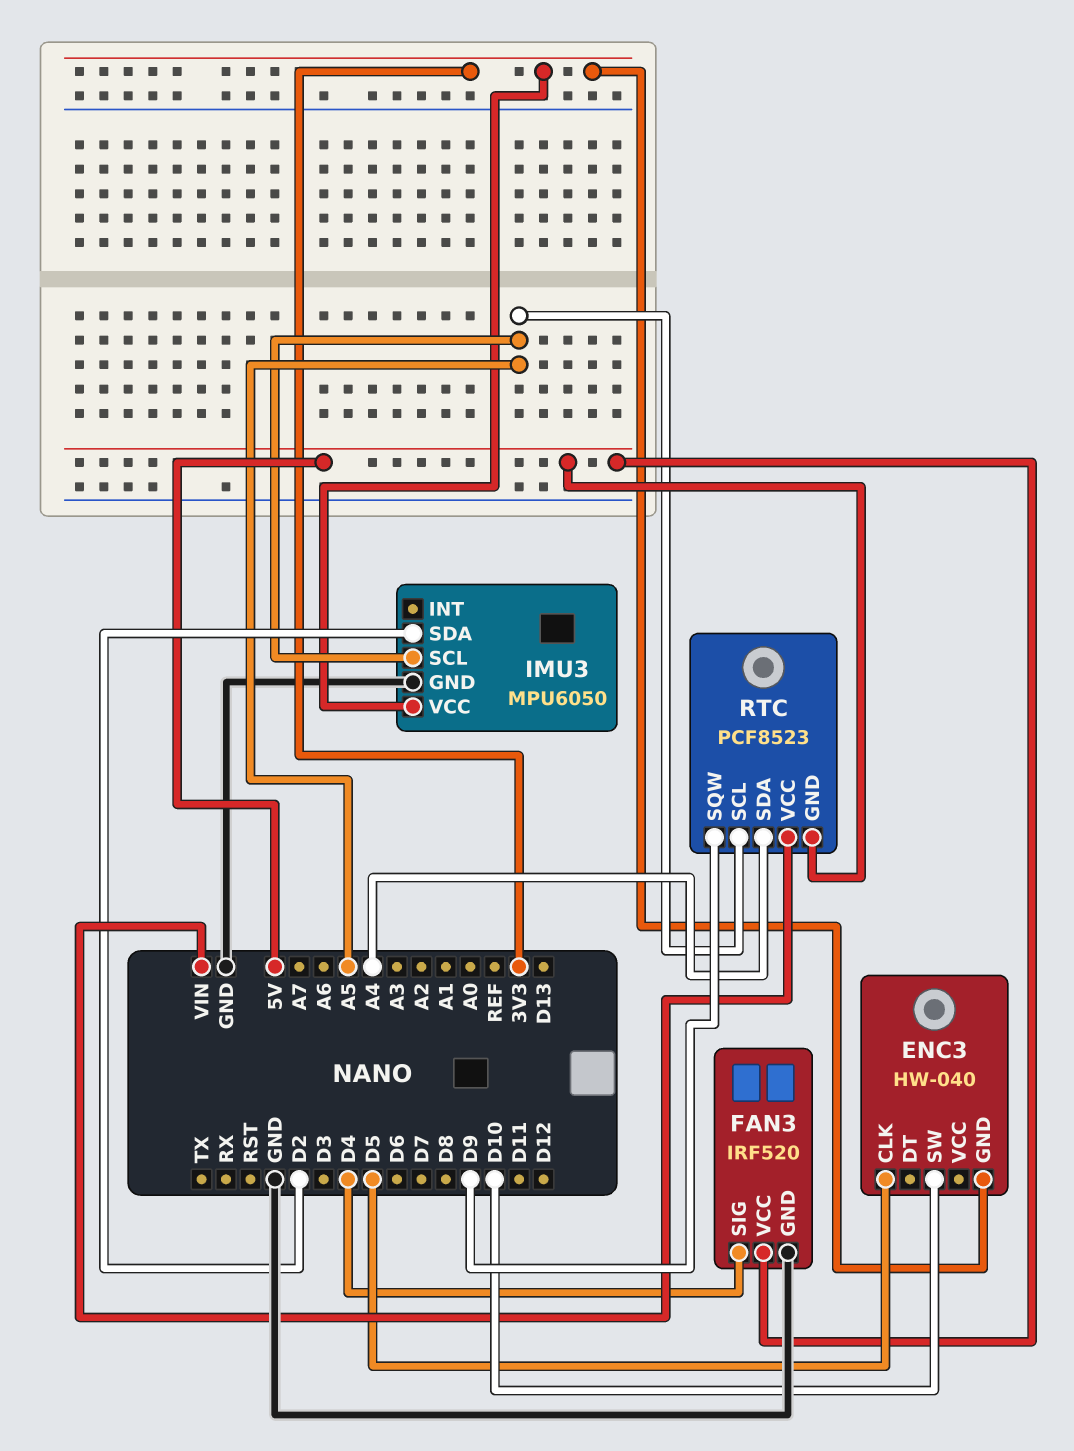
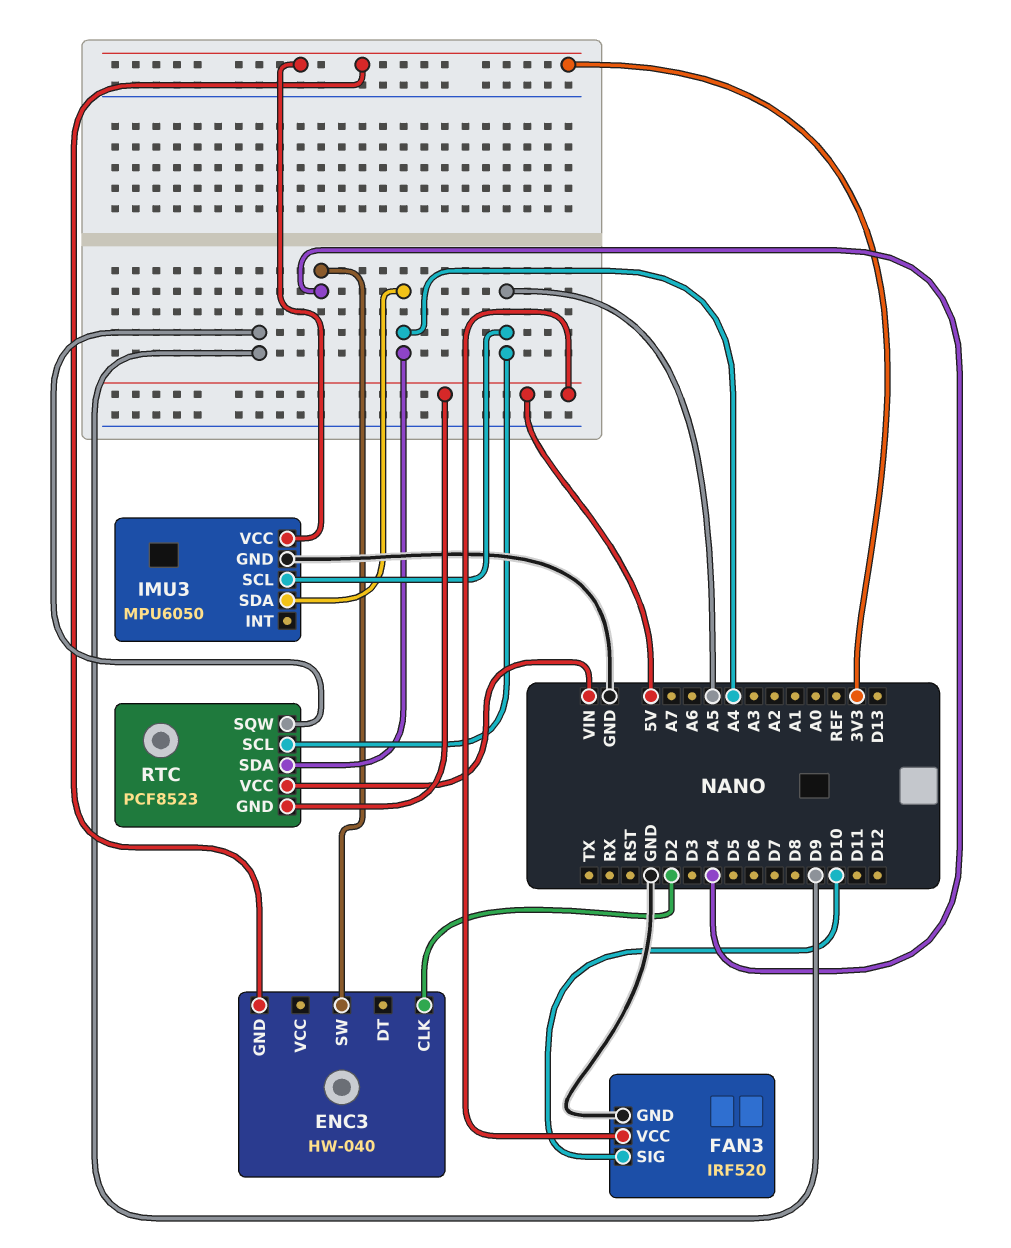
ENC3 pin CLK: D5 -> D2
ENC3 pin SW: D10 -> D4
FAN3 pin SIG: D4 -> D10
IMU3 pin SDA: D2 -> A4

